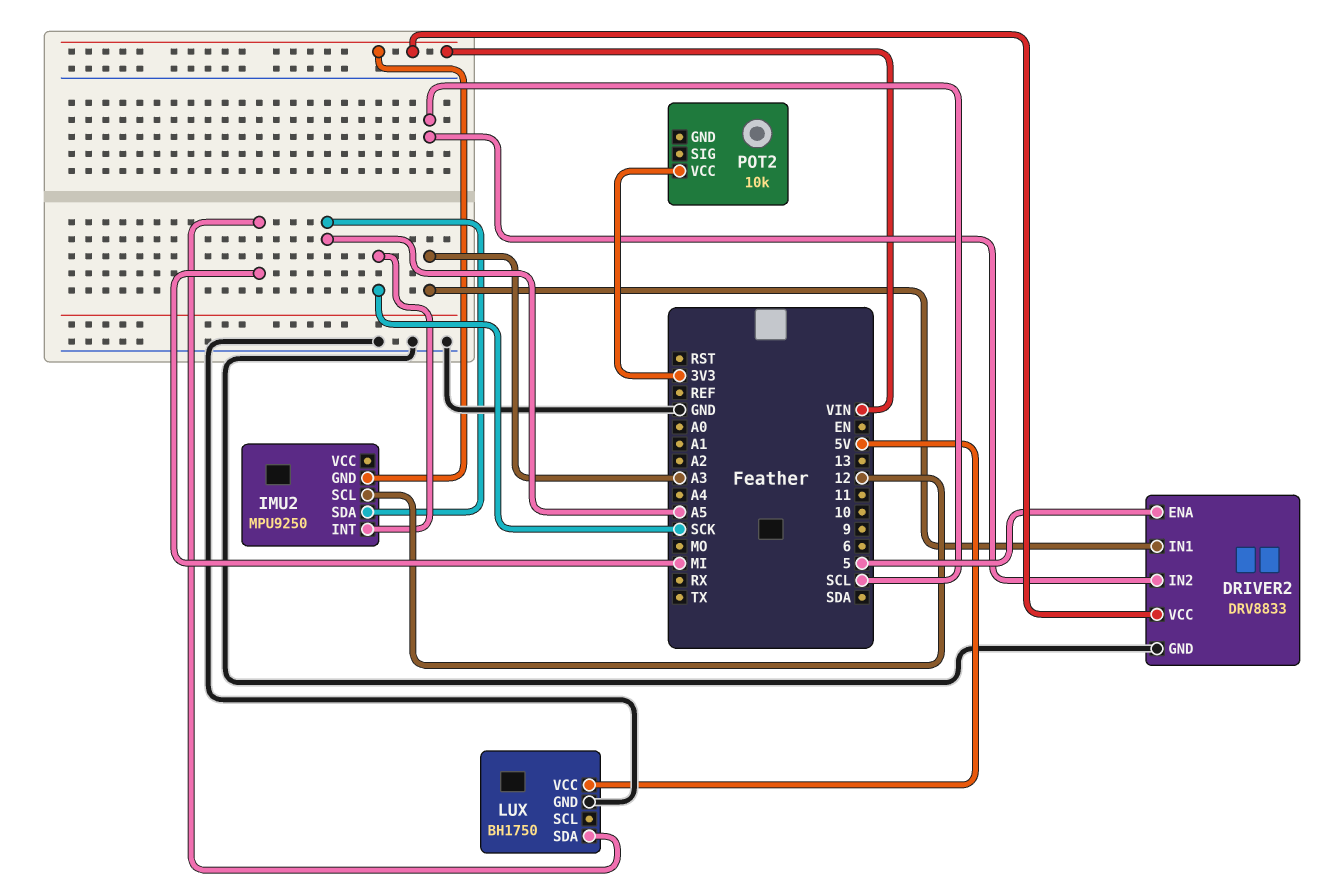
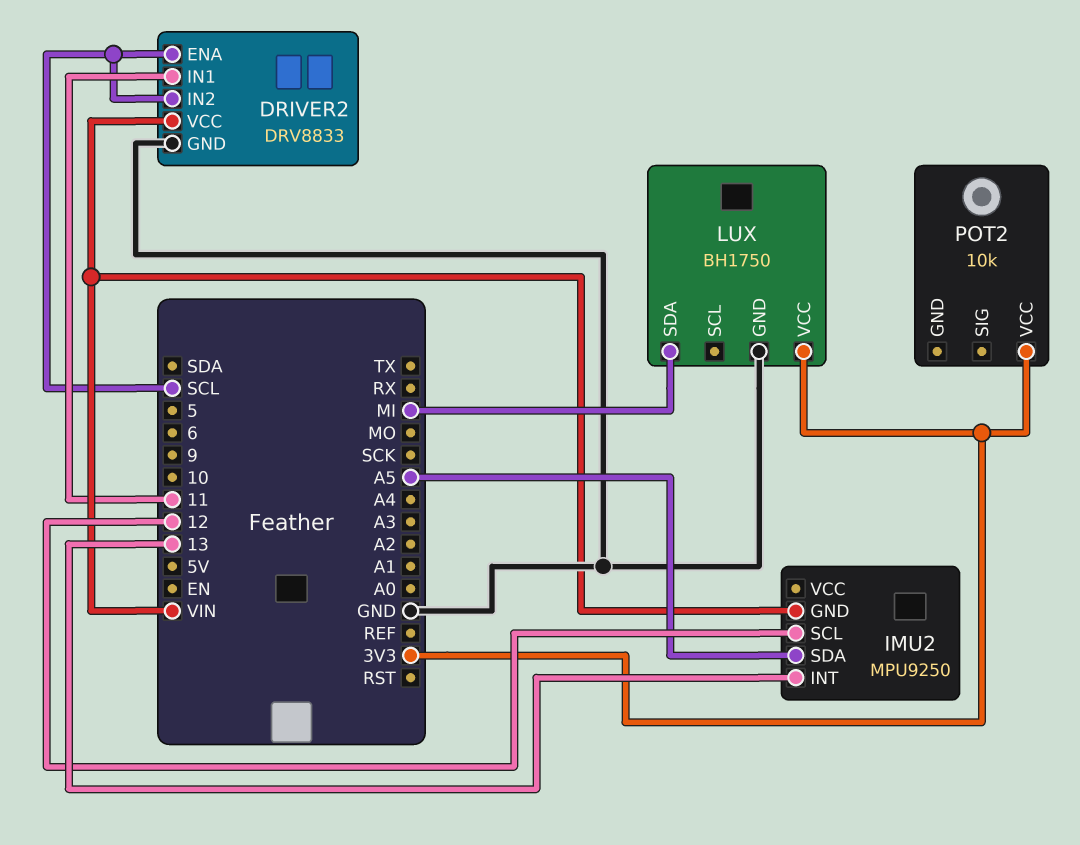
DRIVER2 pin ENA: 5 -> SCL
DRIVER2 pin IN1: A3 -> 11
IMU2 pin INT: SCK -> 13
LUX pin VCC: 5V -> 3V3

